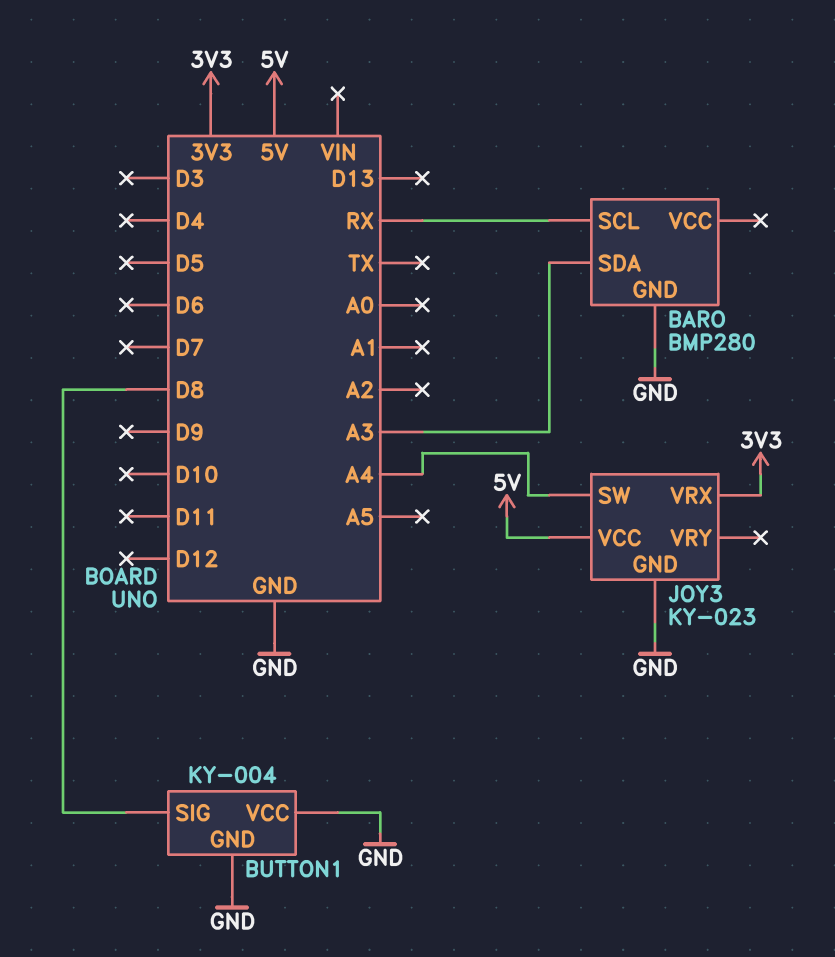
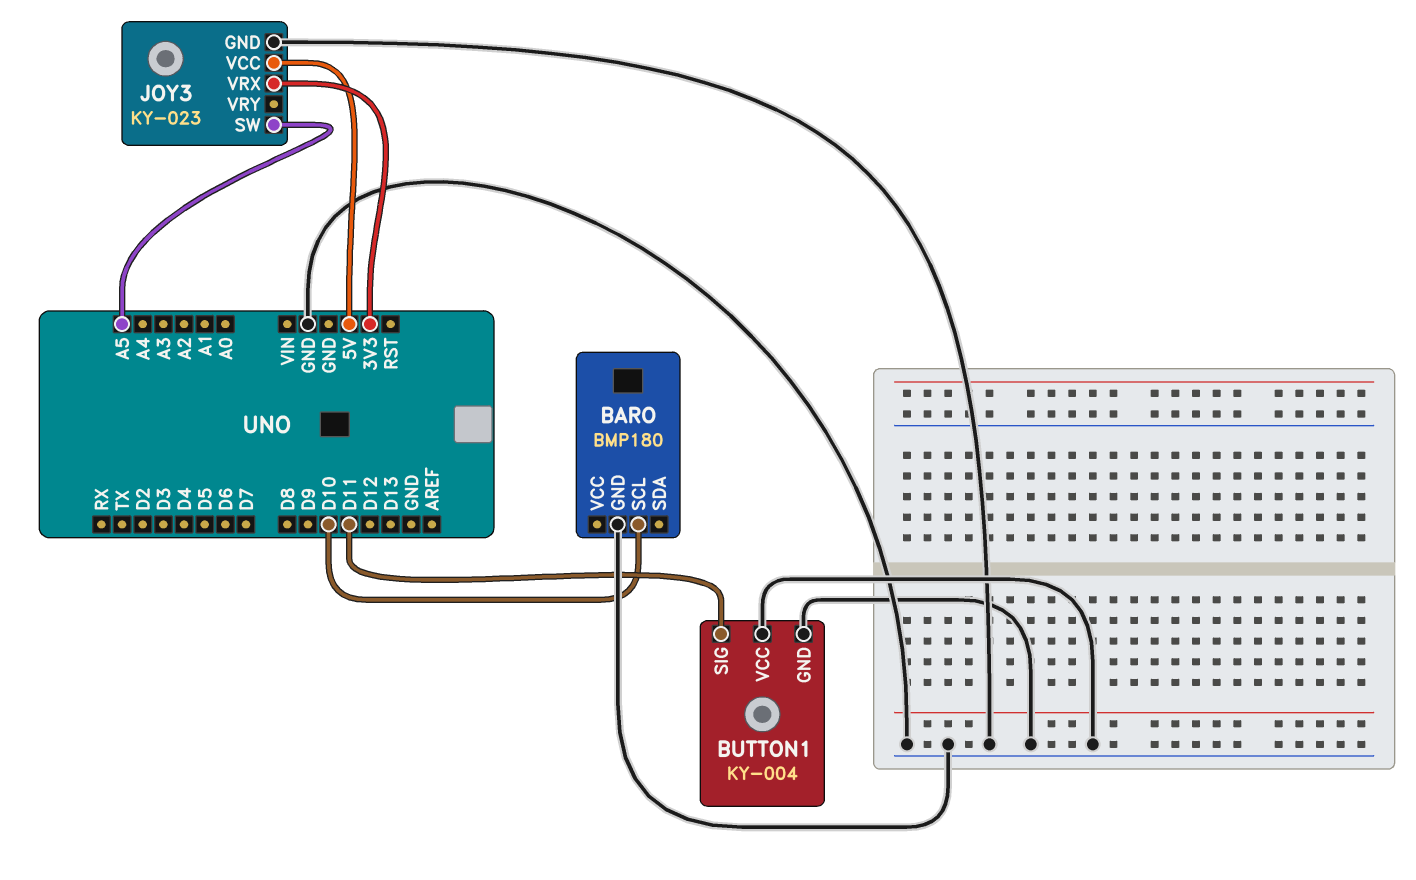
BARO: BMP280 -> BMP180
BARO pin SCL: RX -> D10
BARO pin SDA: A3 -> none
BUTTON1 pin SIG: D8 -> D11
JOY3 pin SW: A4 -> A5

